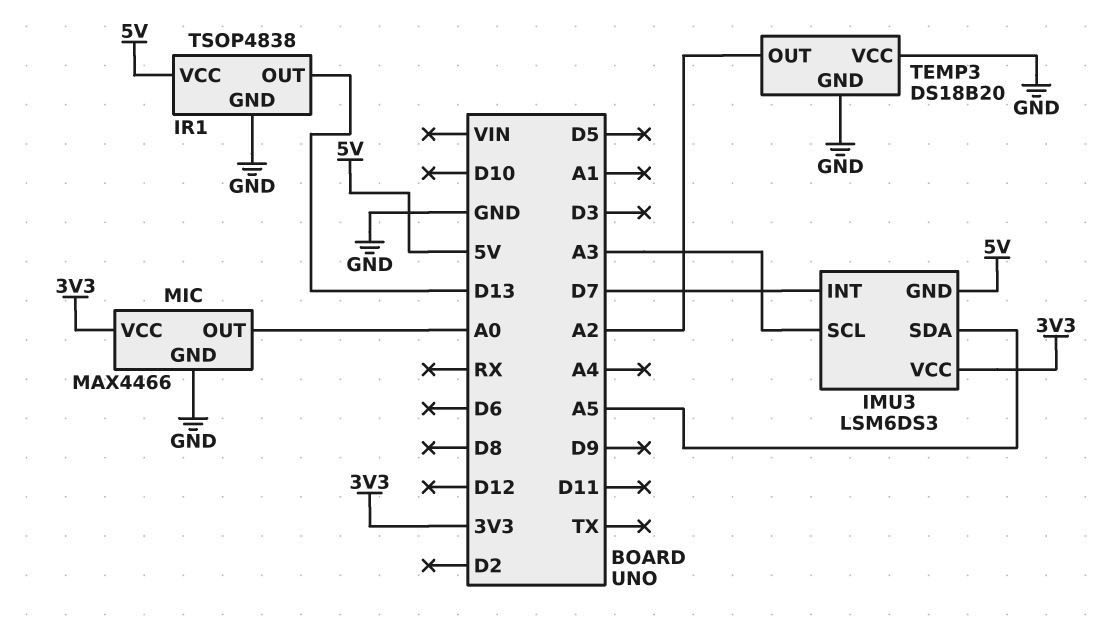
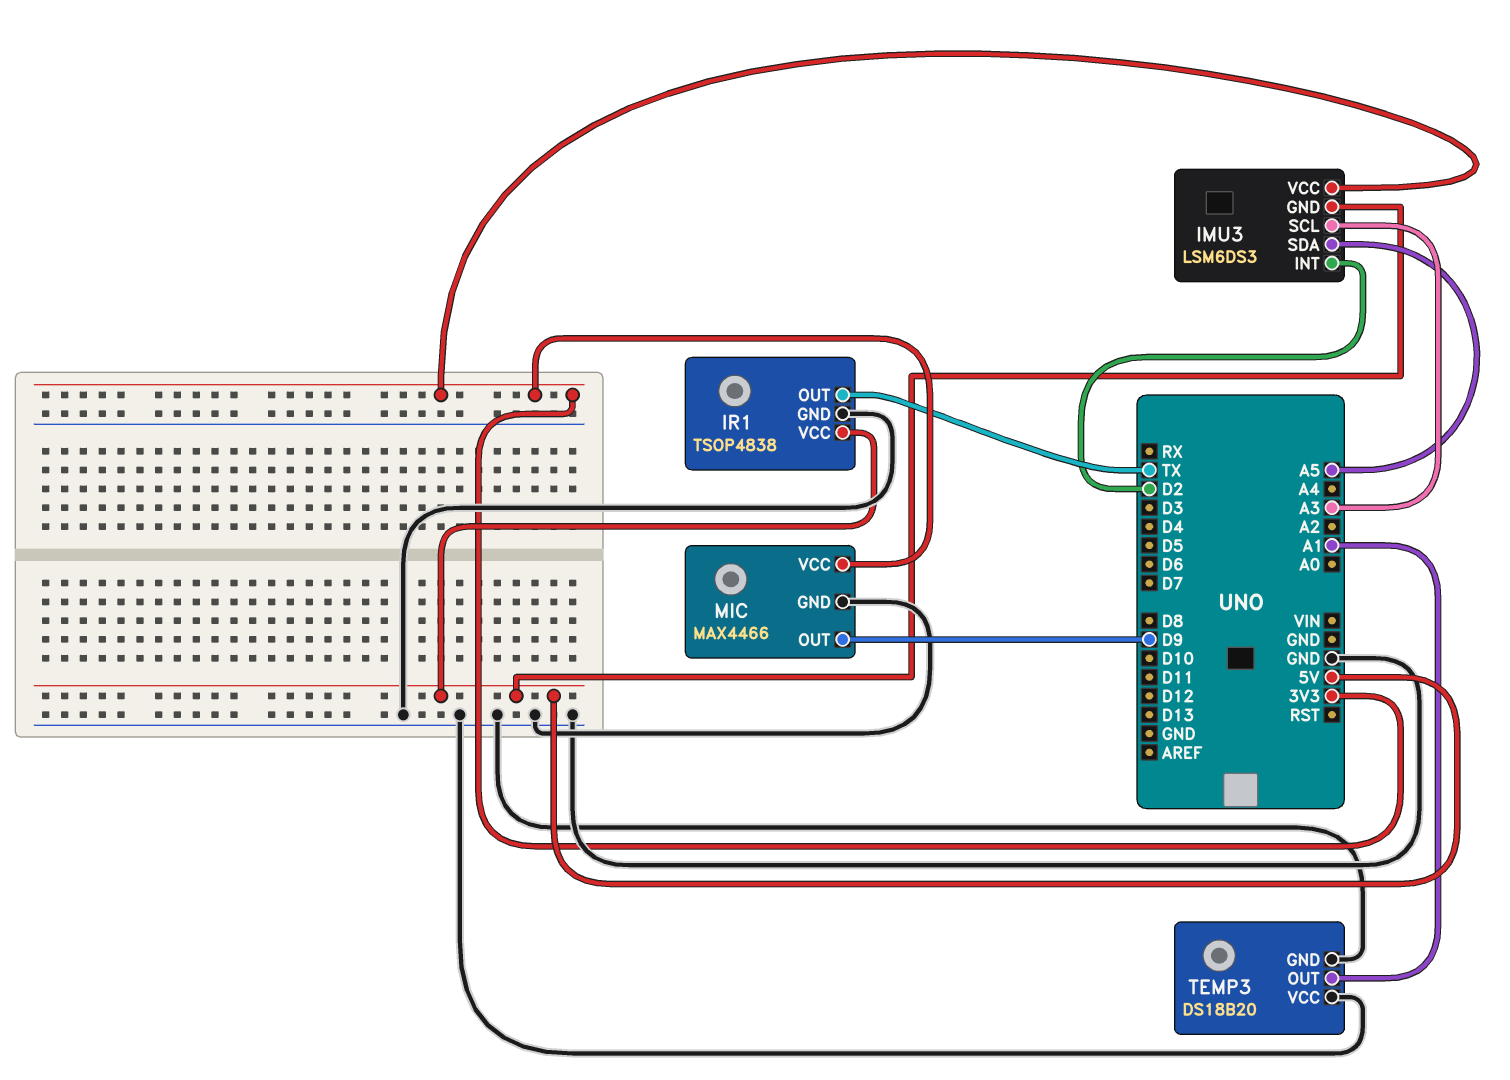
IMU3 pin INT: D7 -> D2
IR1 pin OUT: D13 -> TX
MIC pin OUT: A0 -> D9
TEMP3 pin OUT: A2 -> A1

